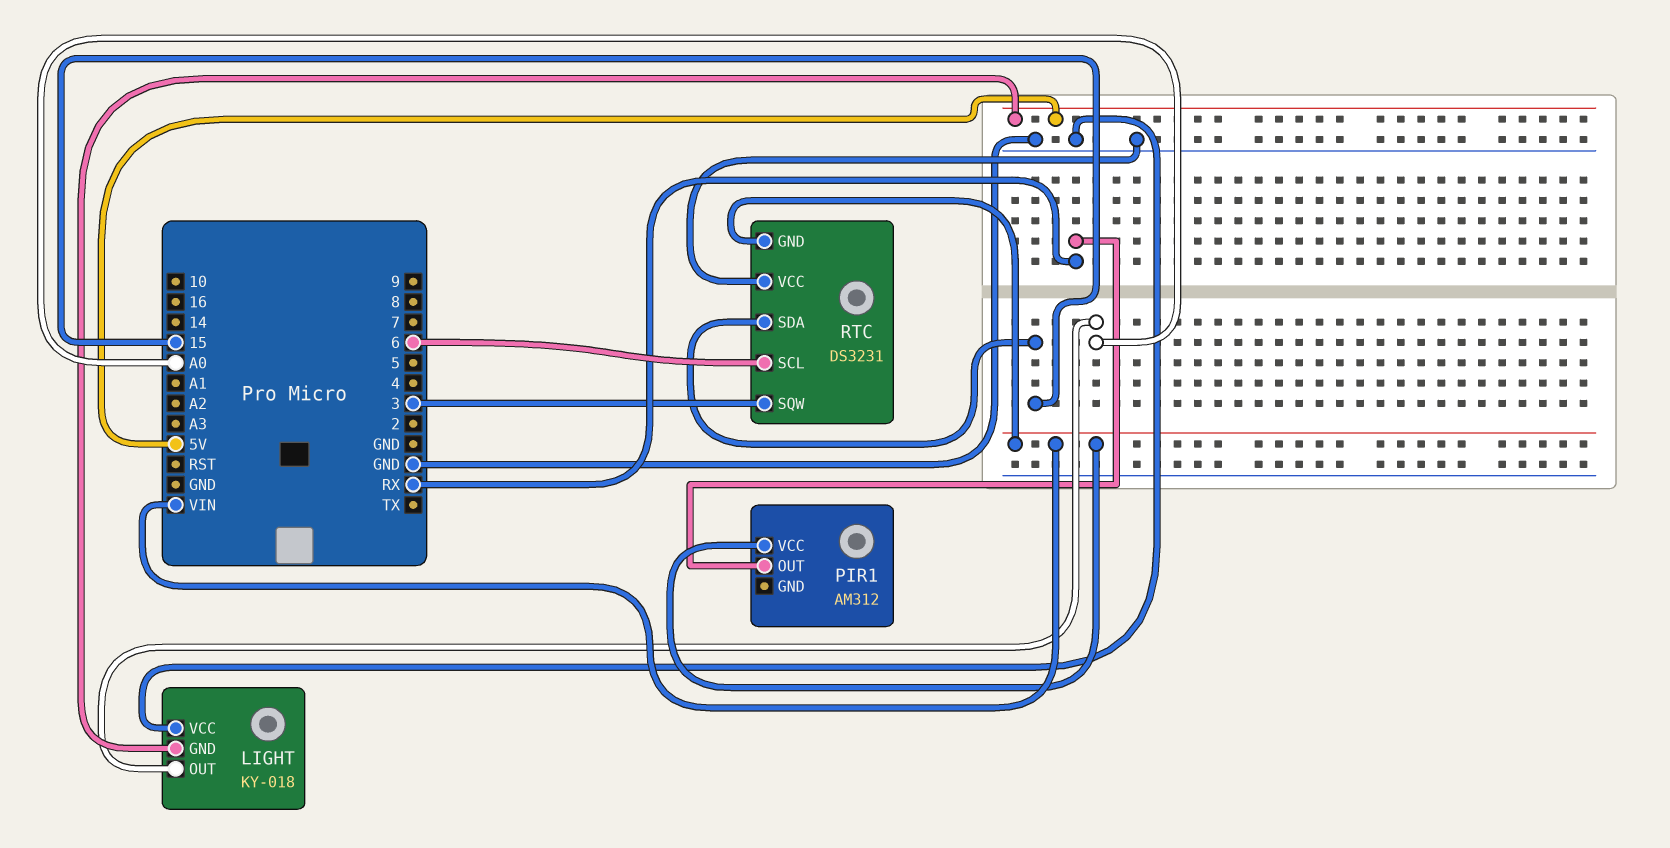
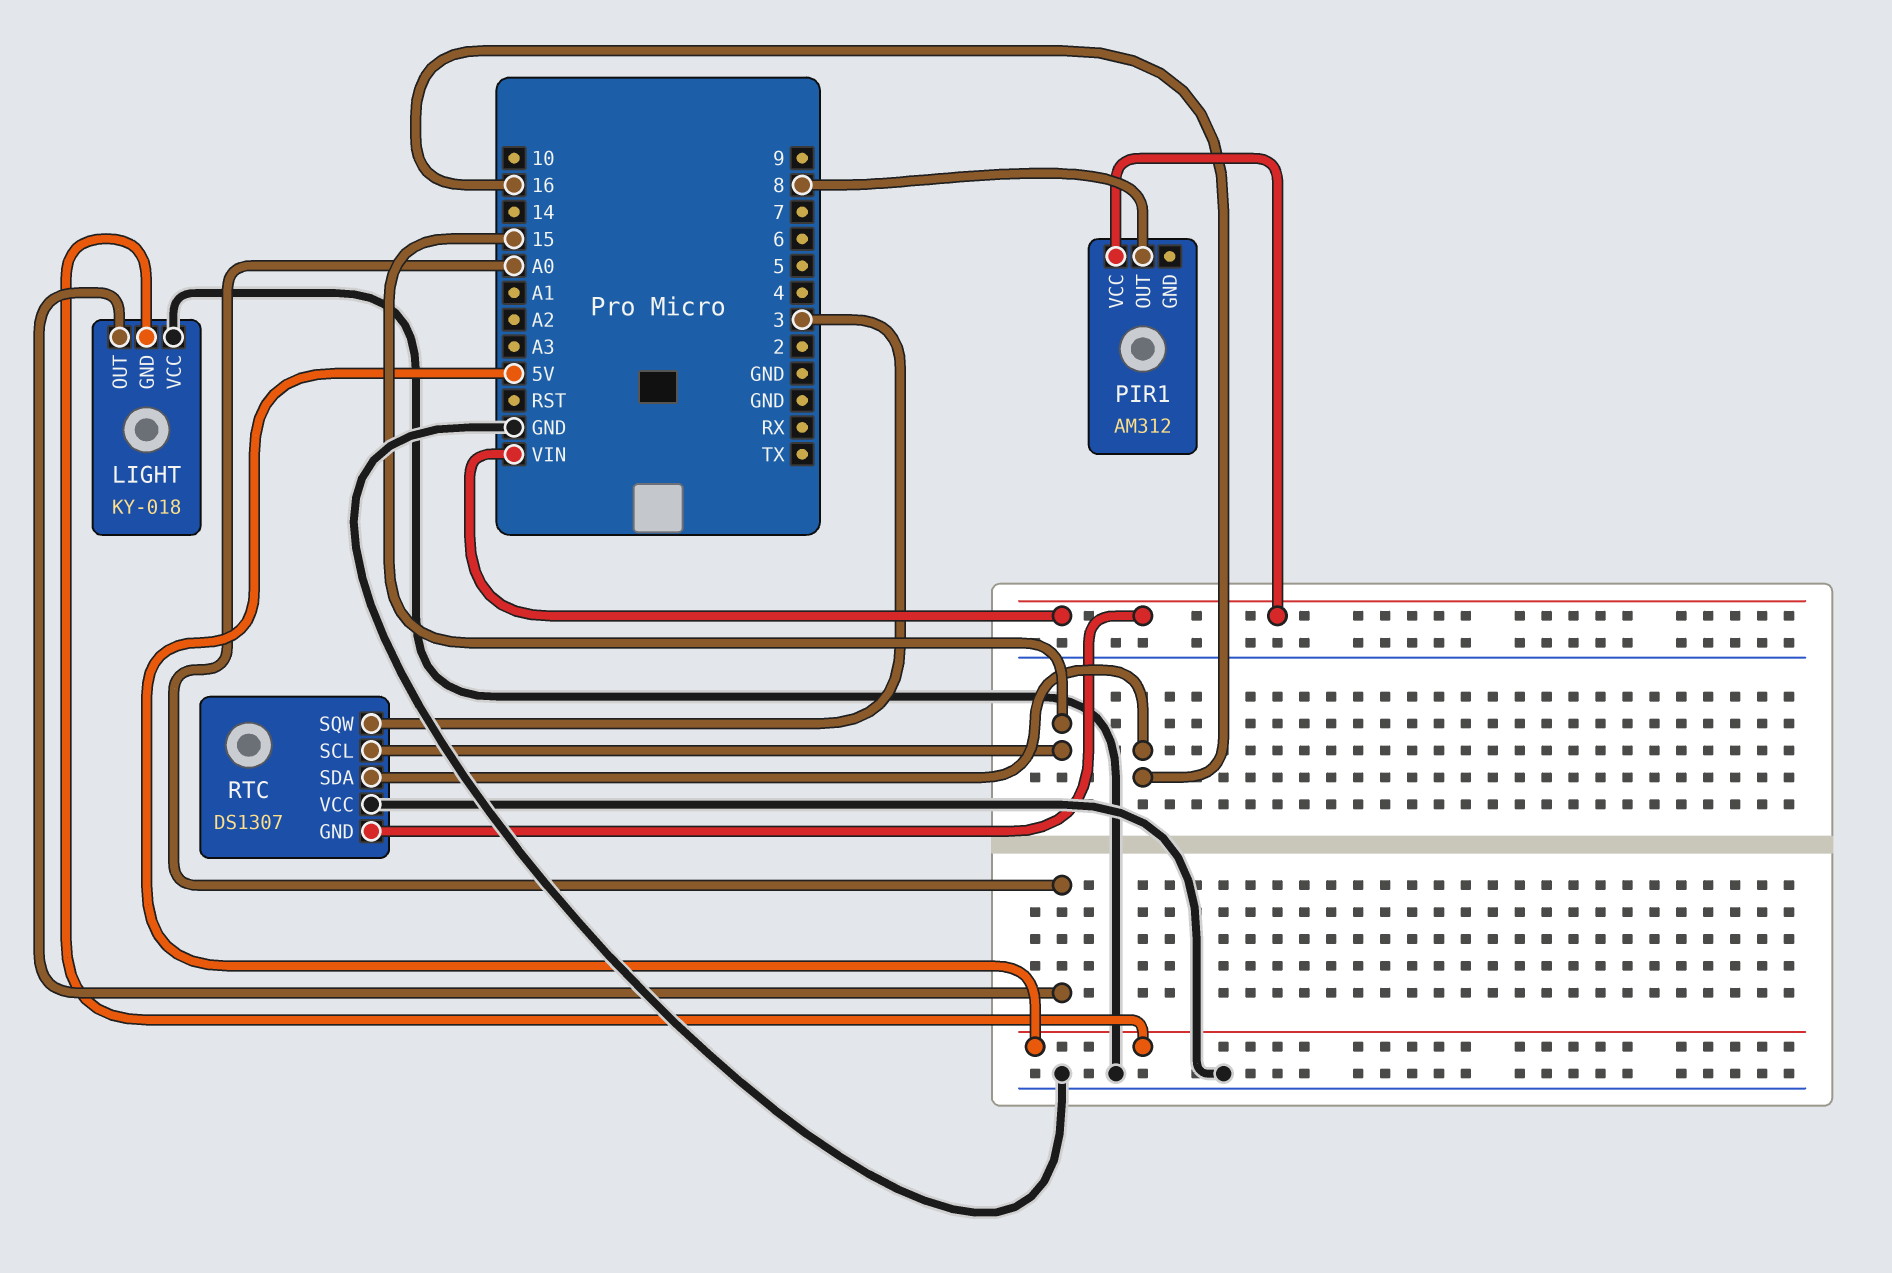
PIR1 pin OUT: RX -> 8
RTC: DS3231 -> DS1307
RTC pin SCL: 6 -> 15
RTC pin SDA: 15 -> 16

